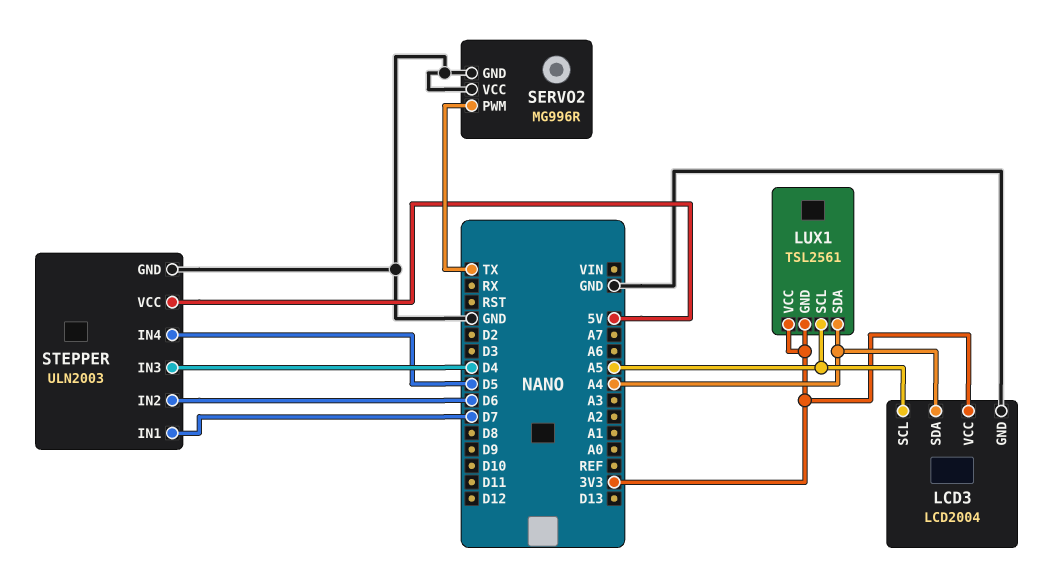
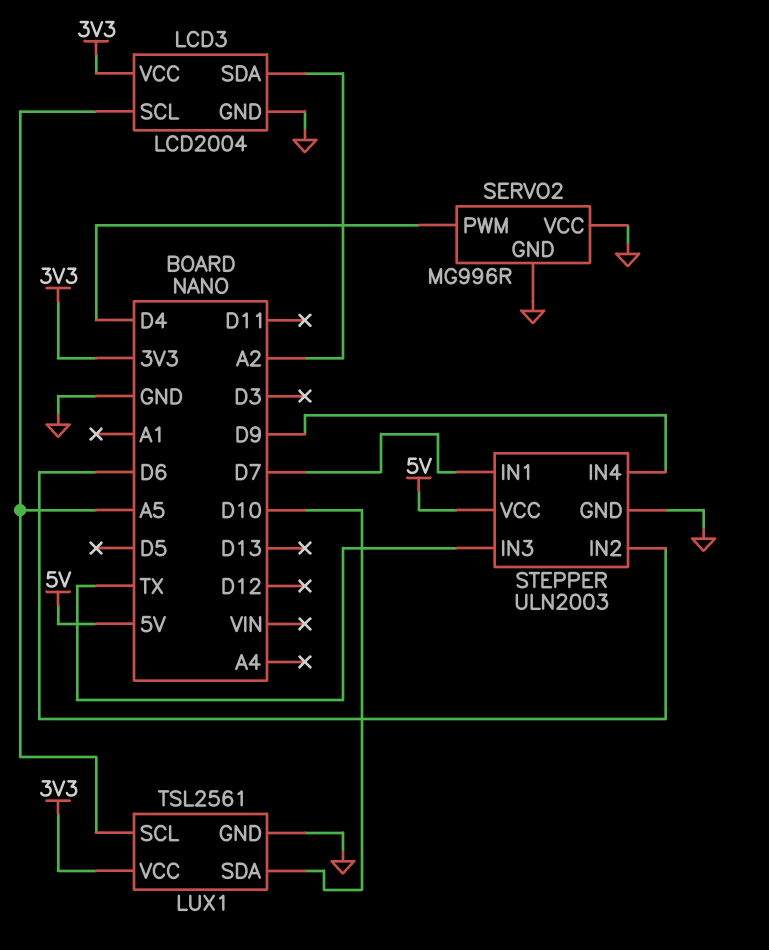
LCD3 pin SDA: A4 -> A2
LUX1 pin GND: 3V3 -> GND
LUX1 pin SDA: A4 -> D10
SERVO2 pin PWM: TX -> D4
STEPPER pin IN3: D4 -> TX
STEPPER pin IN4: D5 -> D9

